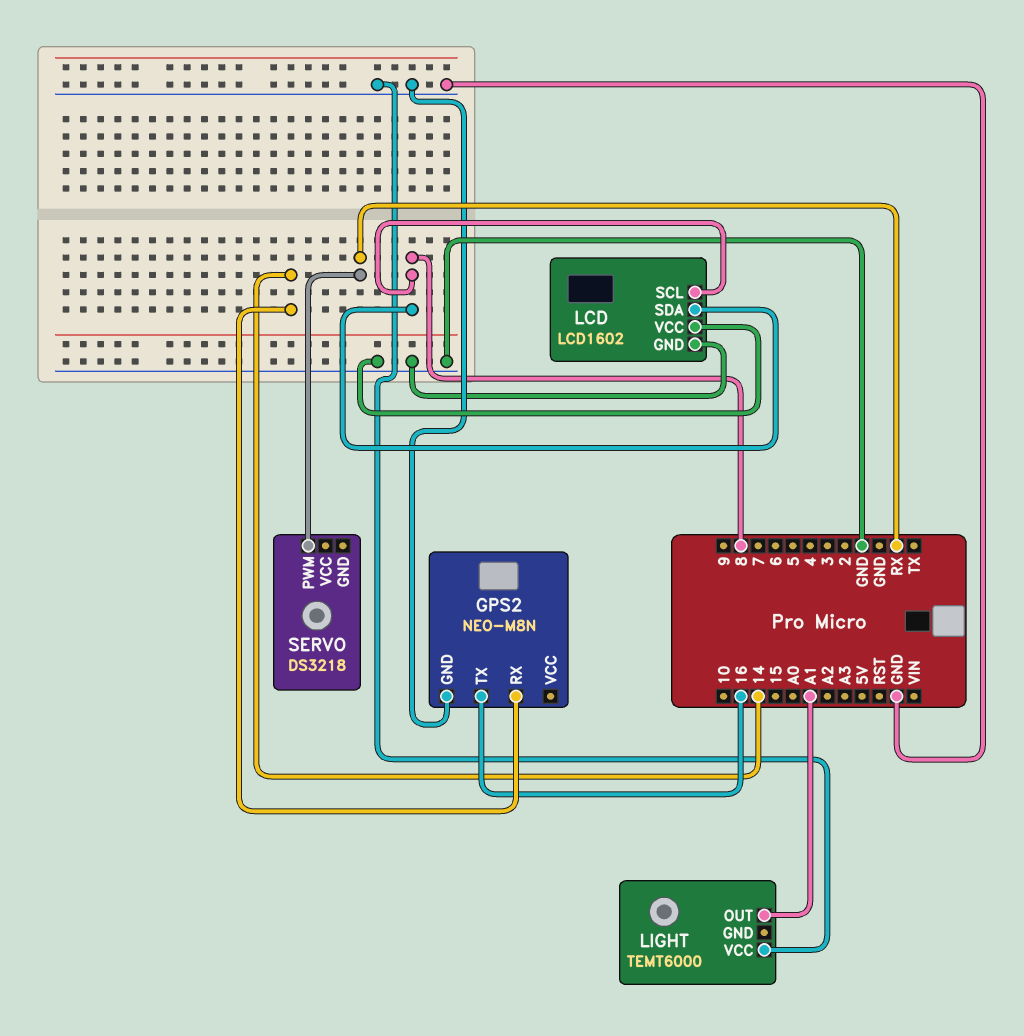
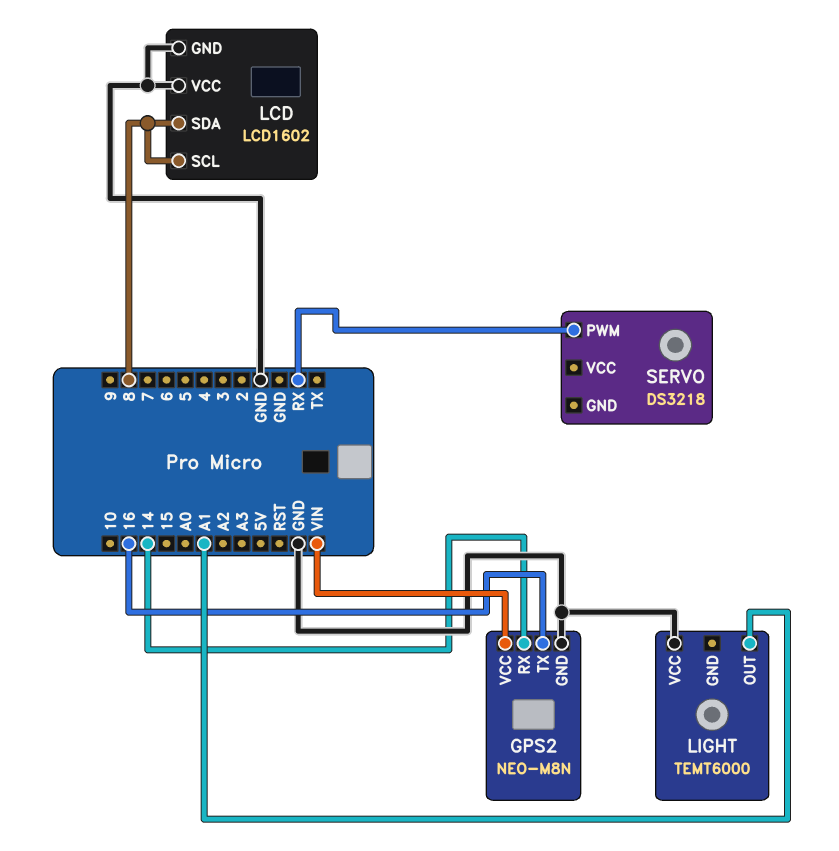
GPS2 pin VCC: none -> VIN

